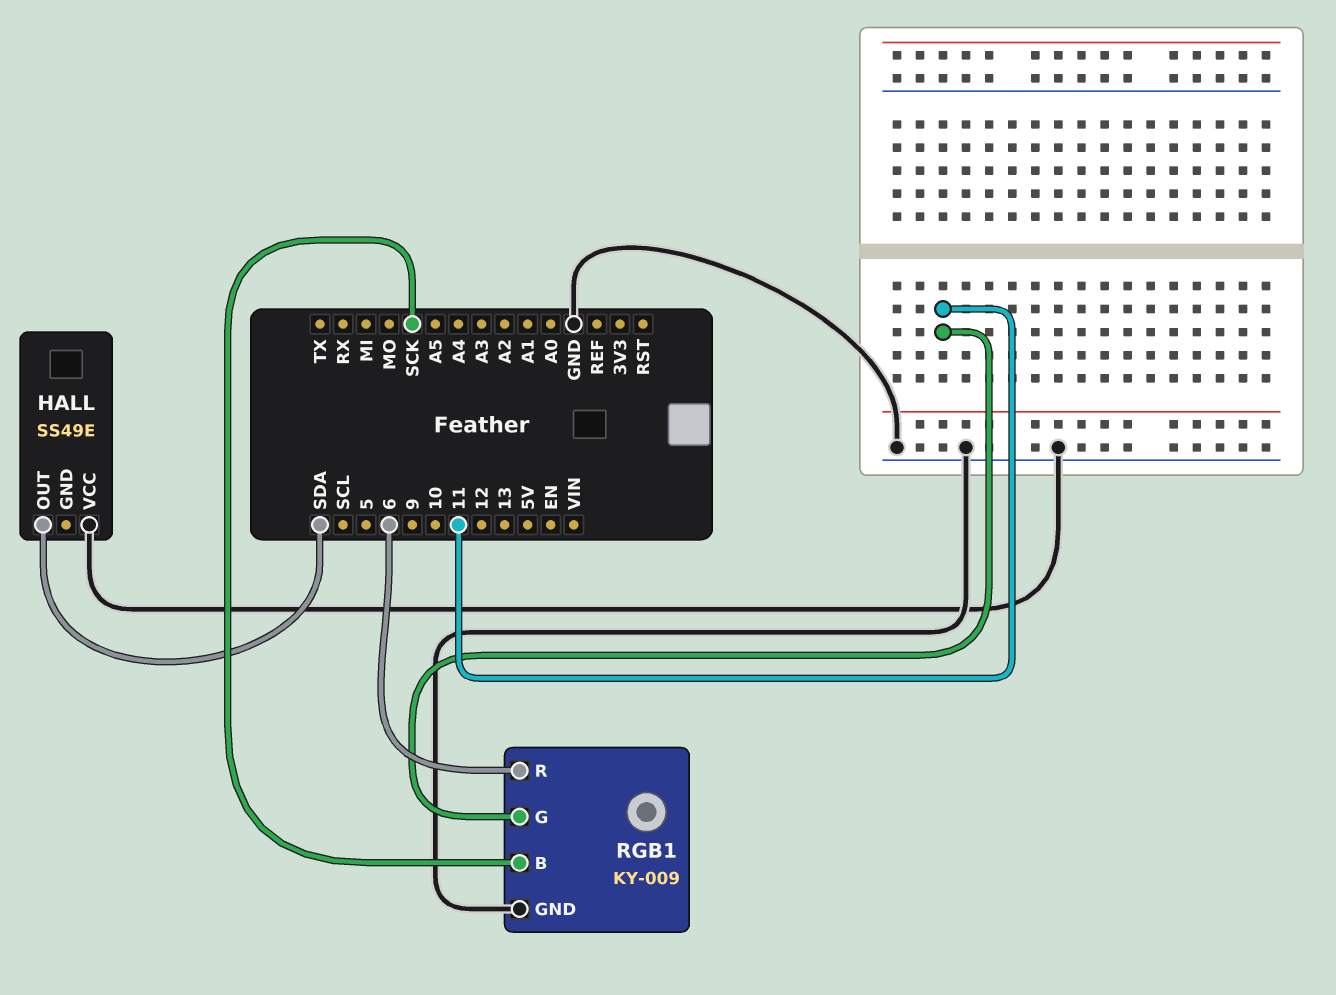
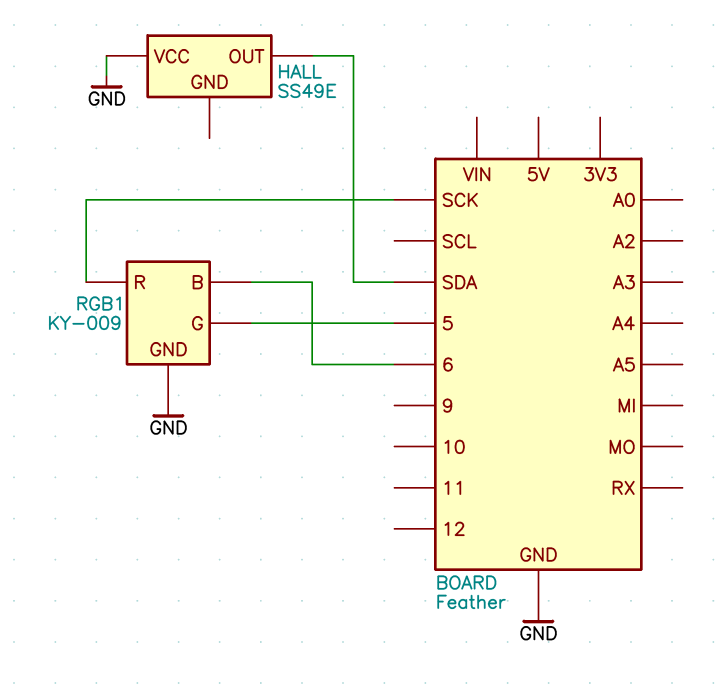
RGB1 pin B: SCK -> 6
RGB1 pin G: 11 -> 5
RGB1 pin R: 6 -> SCK

